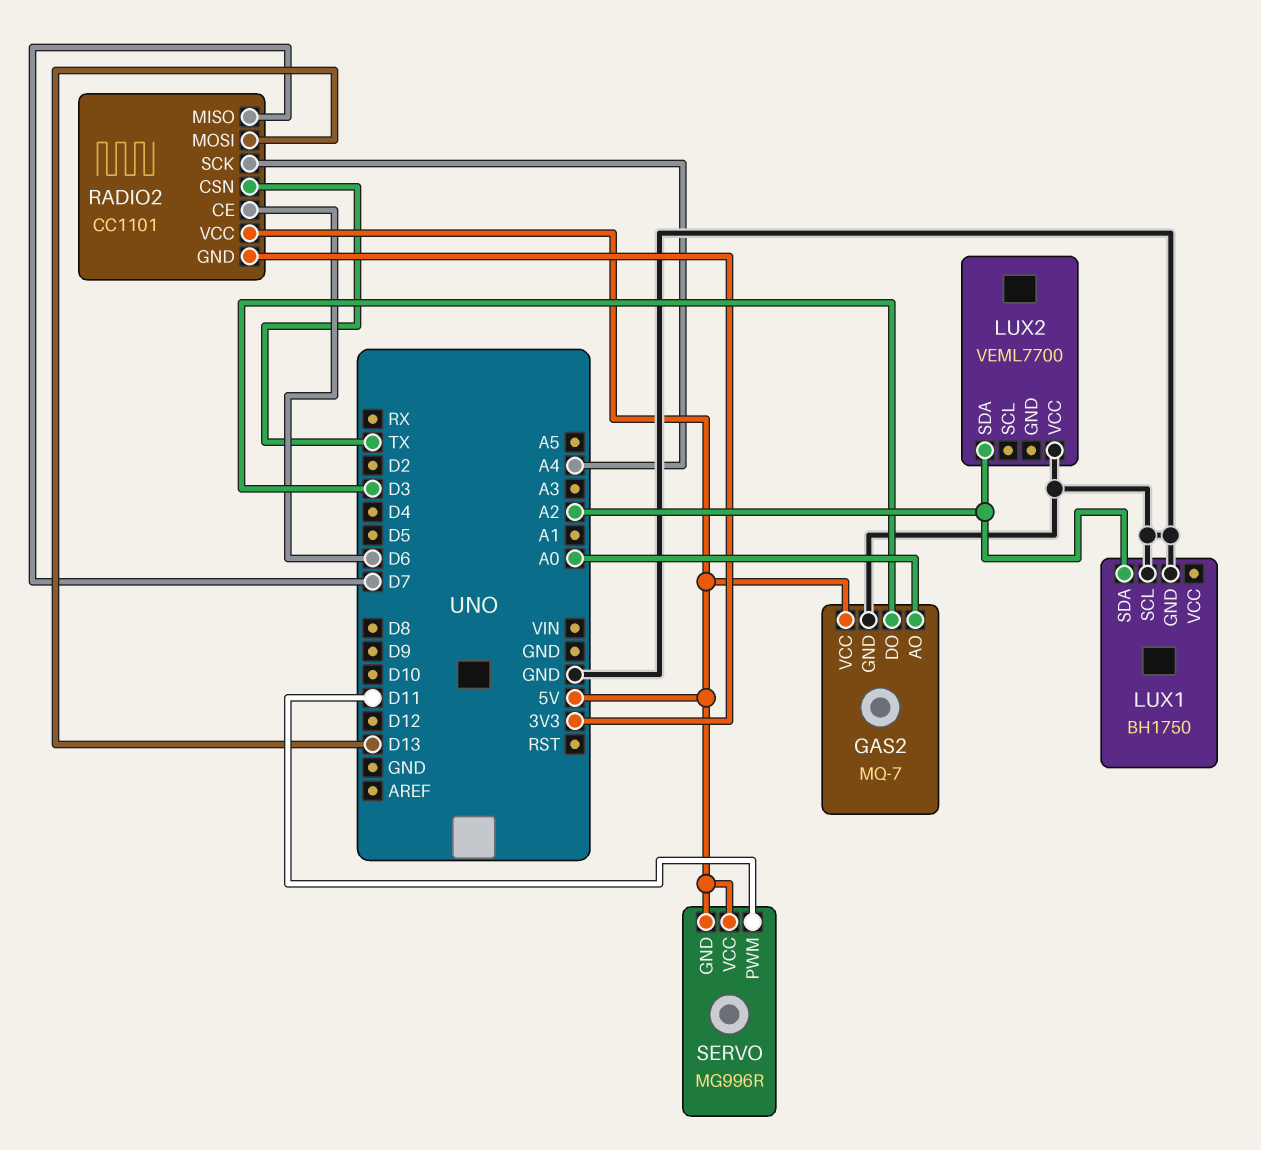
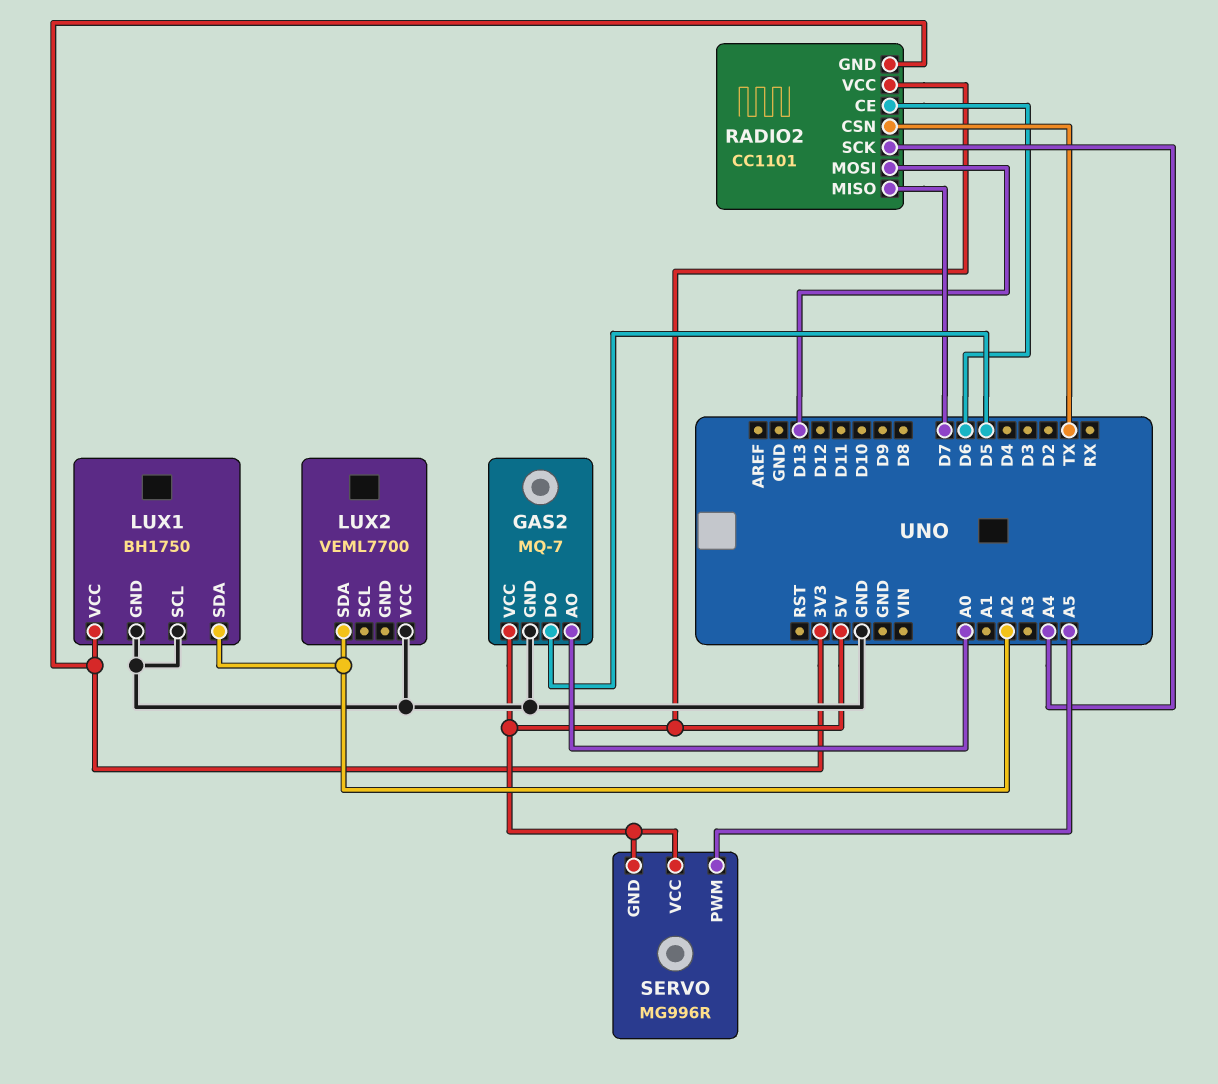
GAS2 pin DO: D3 -> D5
LUX1 pin VCC: none -> 3V3
SERVO pin PWM: D11 -> A5

